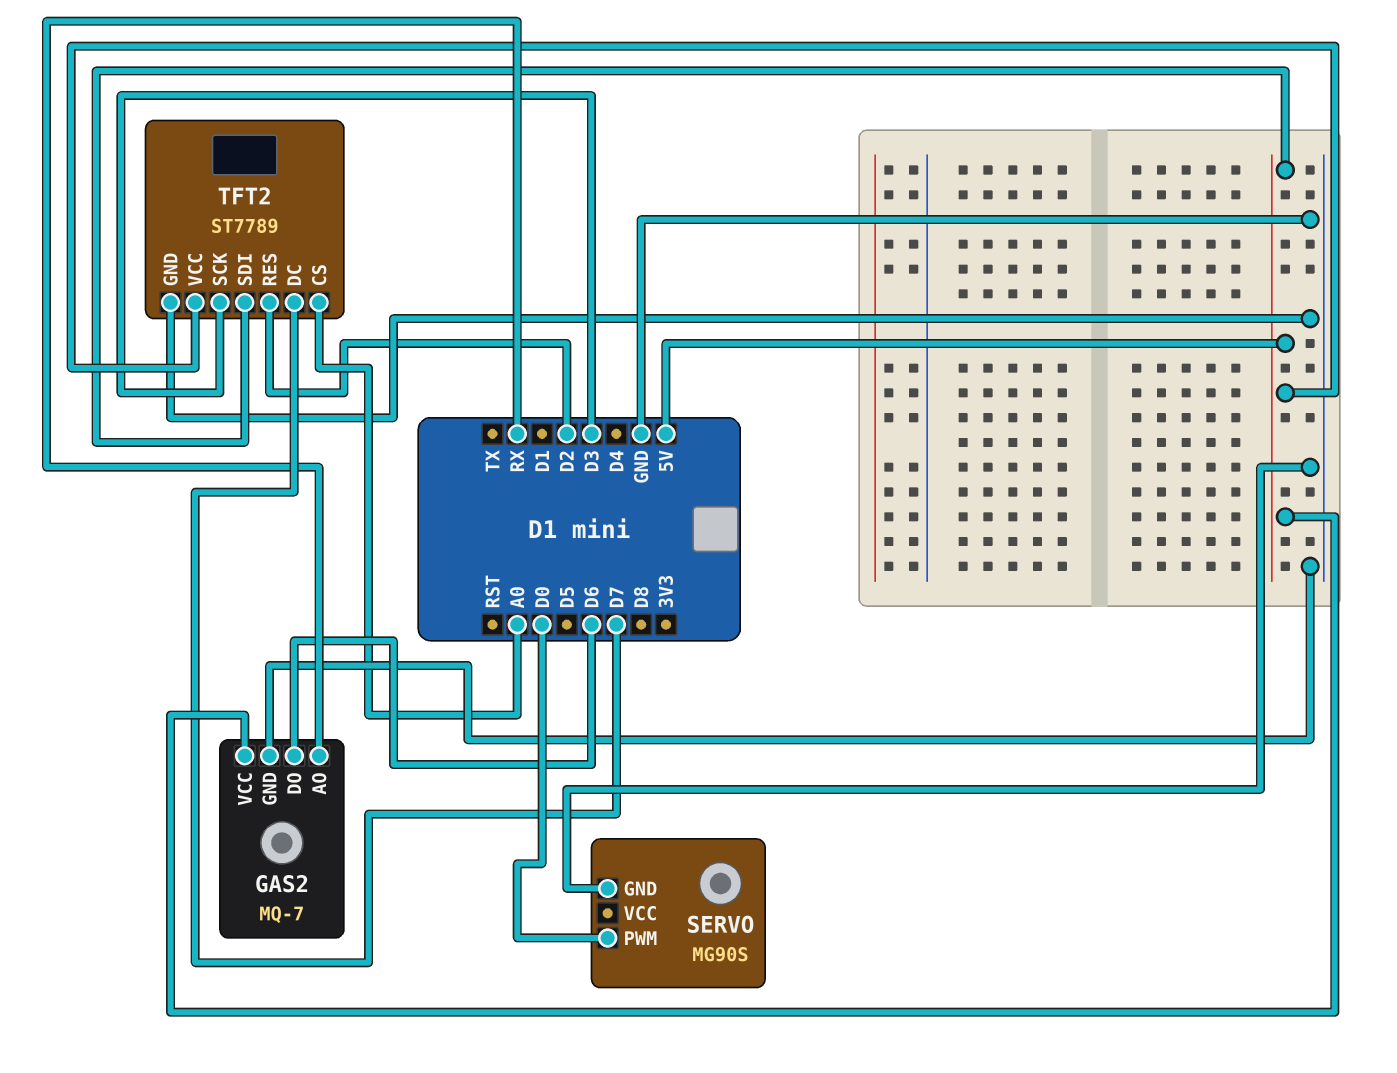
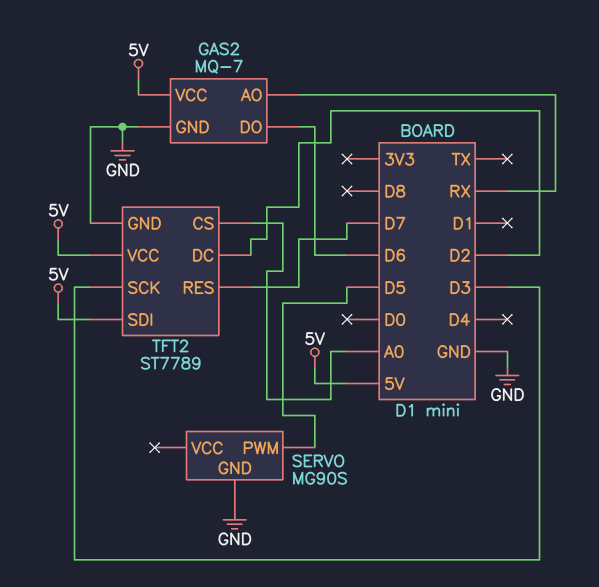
SERVO pin PWM: D0 -> D5
TFT2 pin DC: D7 -> D2
TFT2 pin RES: D2 -> D7

